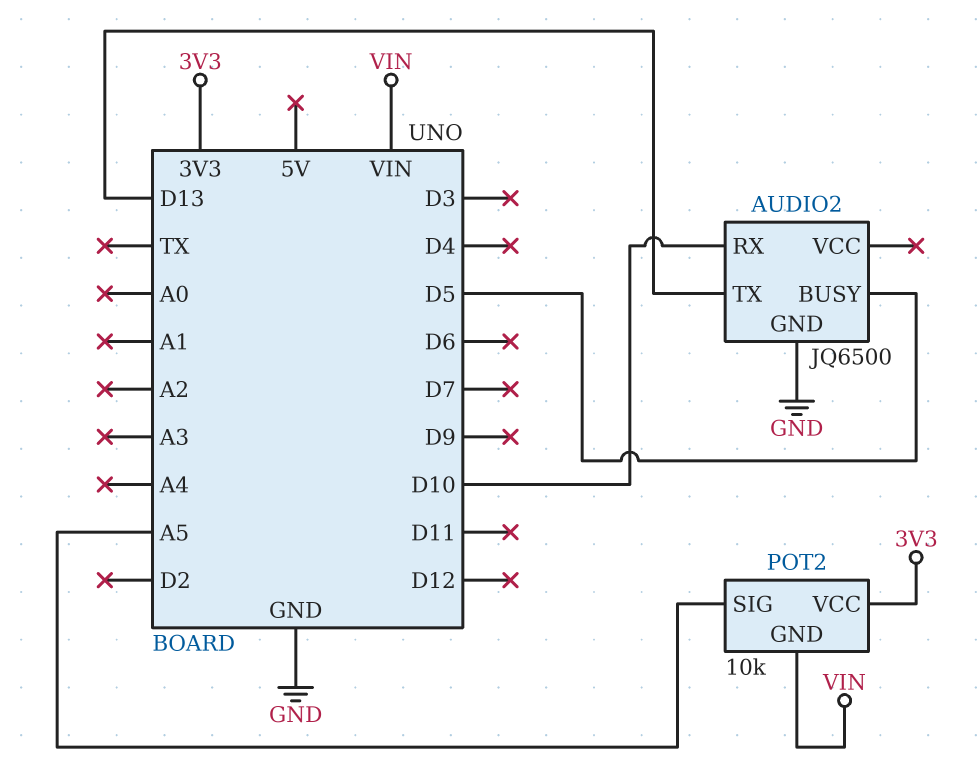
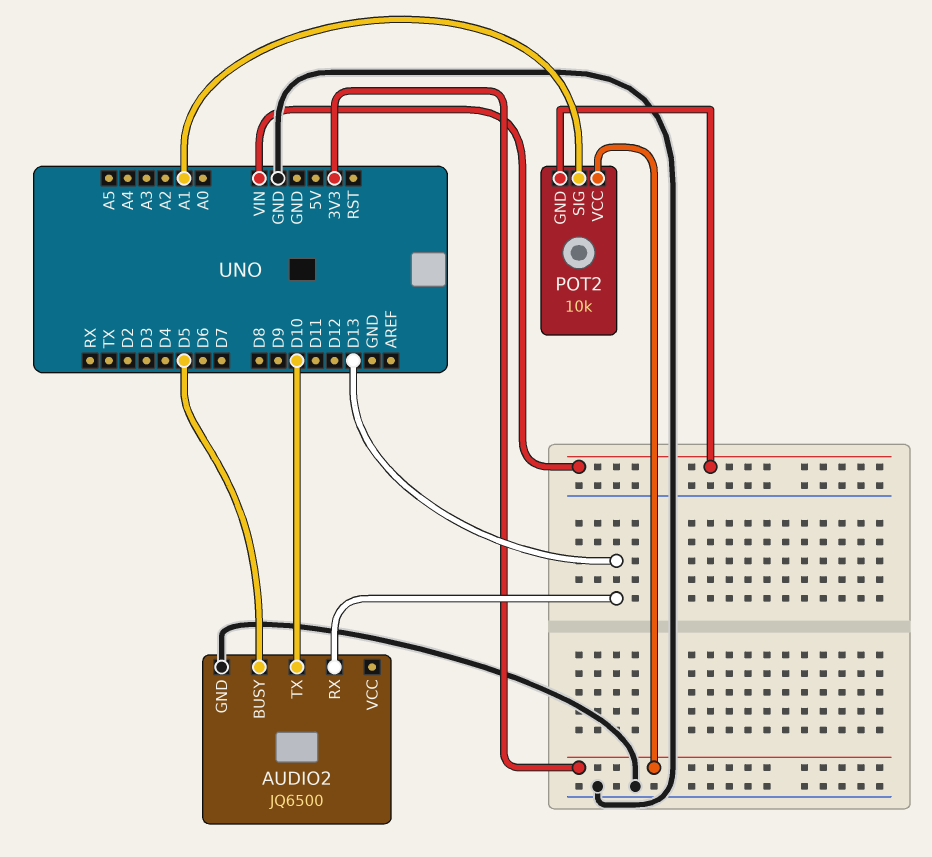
AUDIO2 pin RX: D10 -> D13
AUDIO2 pin TX: D13 -> D10
POT2 pin SIG: A5 -> A1

